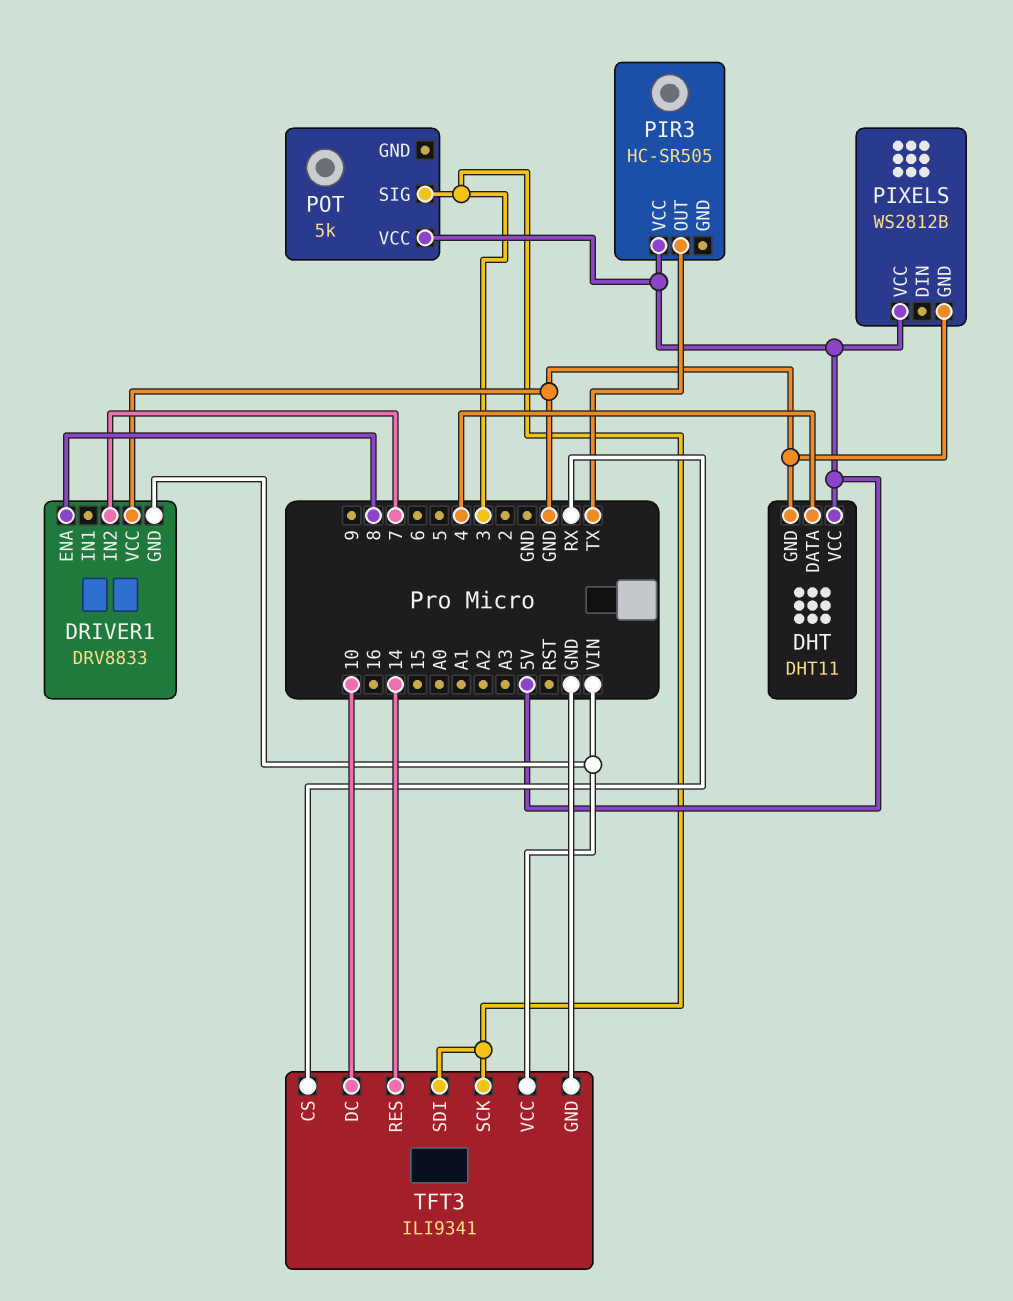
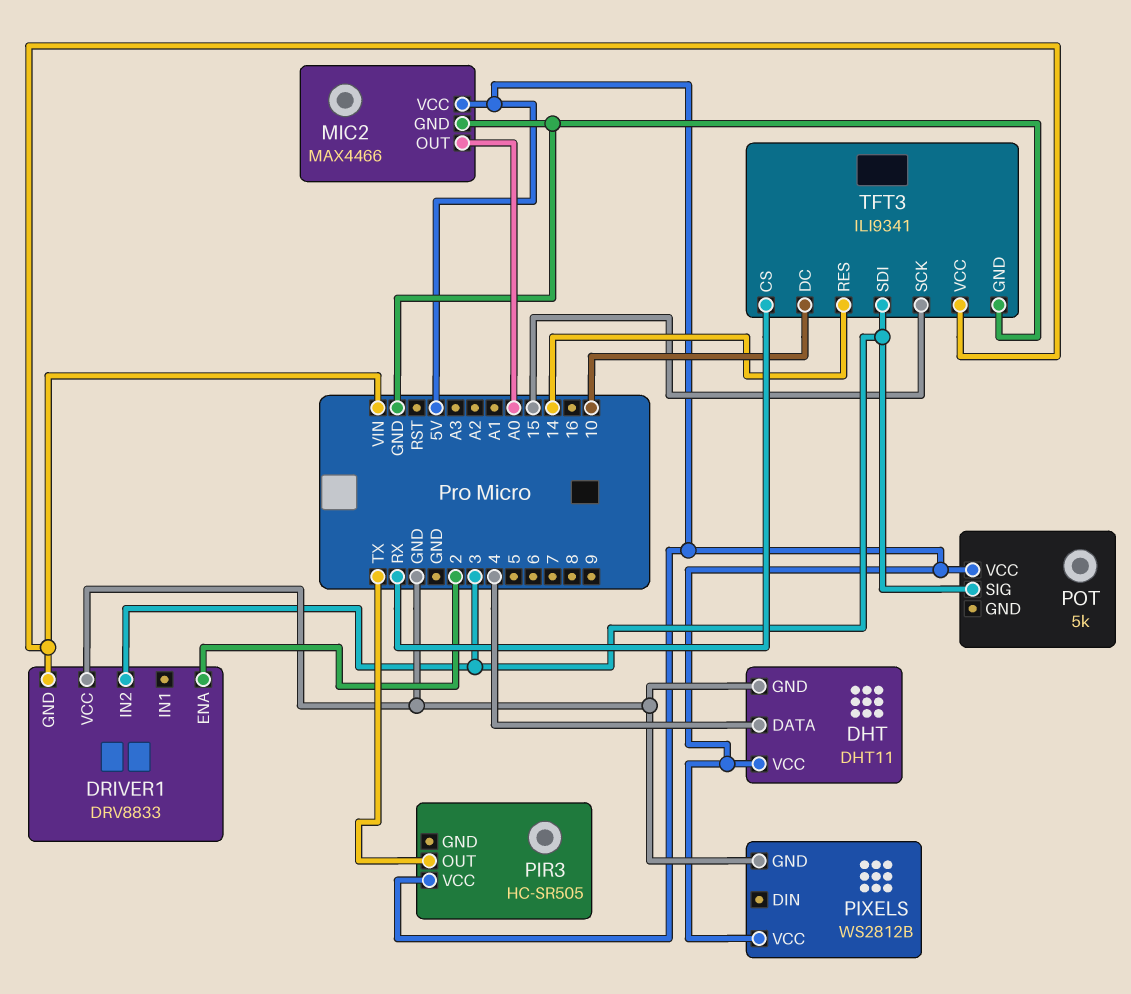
DRIVER1 pin ENA: 8 -> 2
DRIVER1 pin IN2: 7 -> 3
MIC2: none -> MAX4466
MIC2 pin GND: none -> GND
MIC2 pin OUT: none -> A0
MIC2 pin VCC: none -> 5V
TFT3 pin SCK: 3 -> 15

